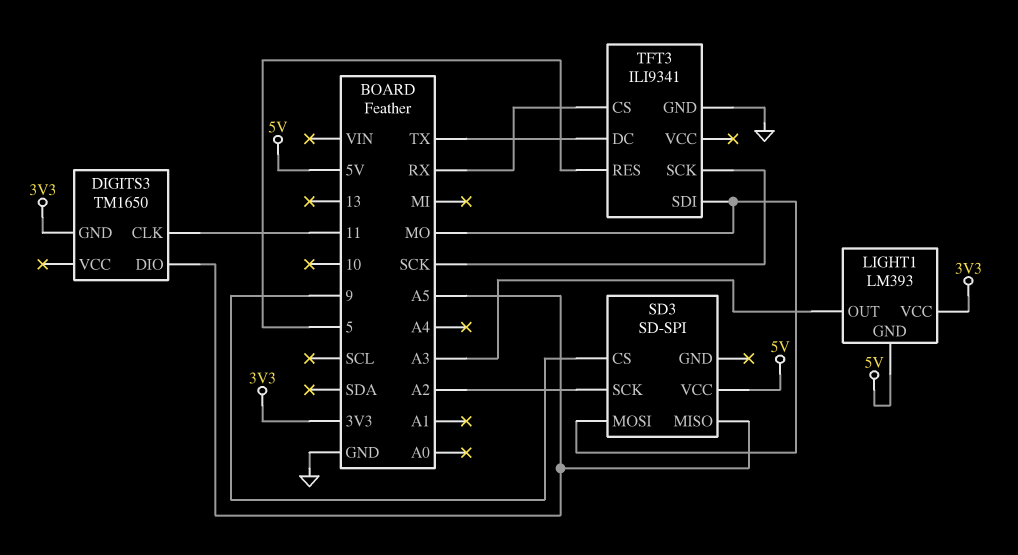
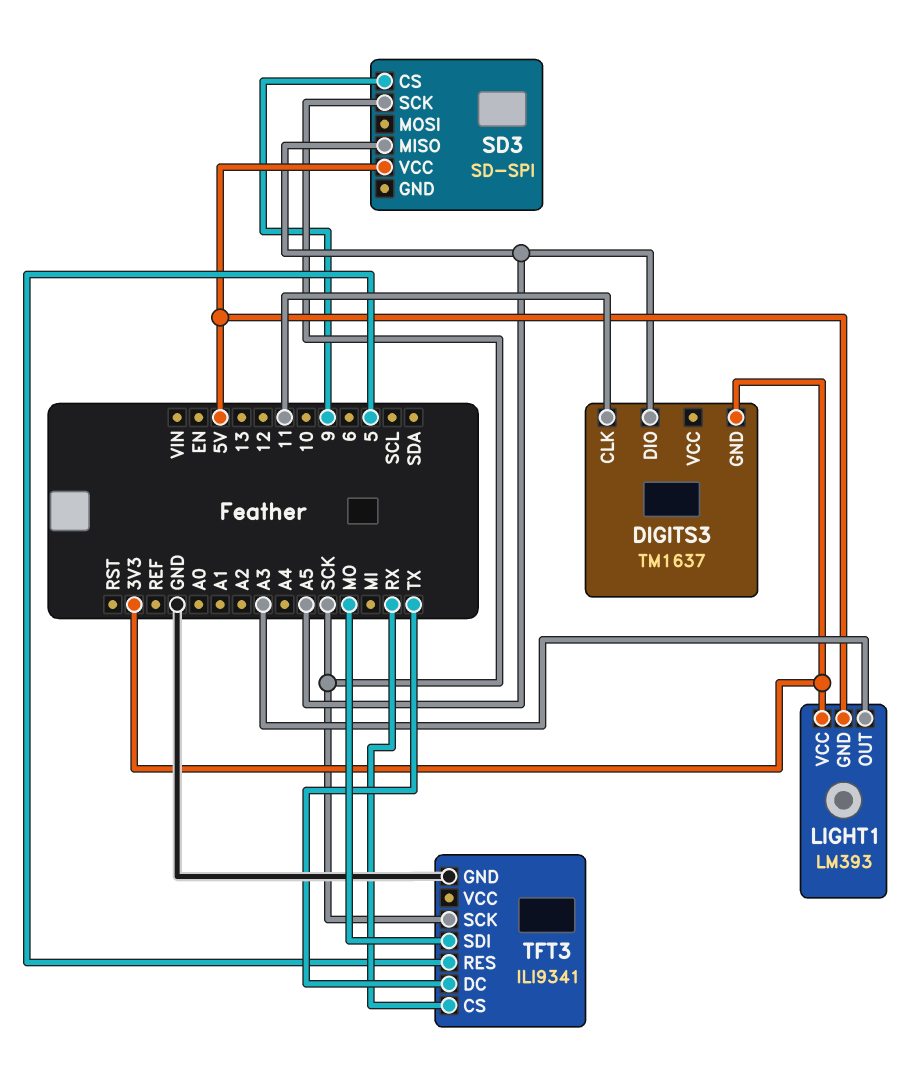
DIGITS3: TM1650 -> TM1637
SD3 pin MOSI: MO -> none
SD3 pin SCK: A2 -> SCK

